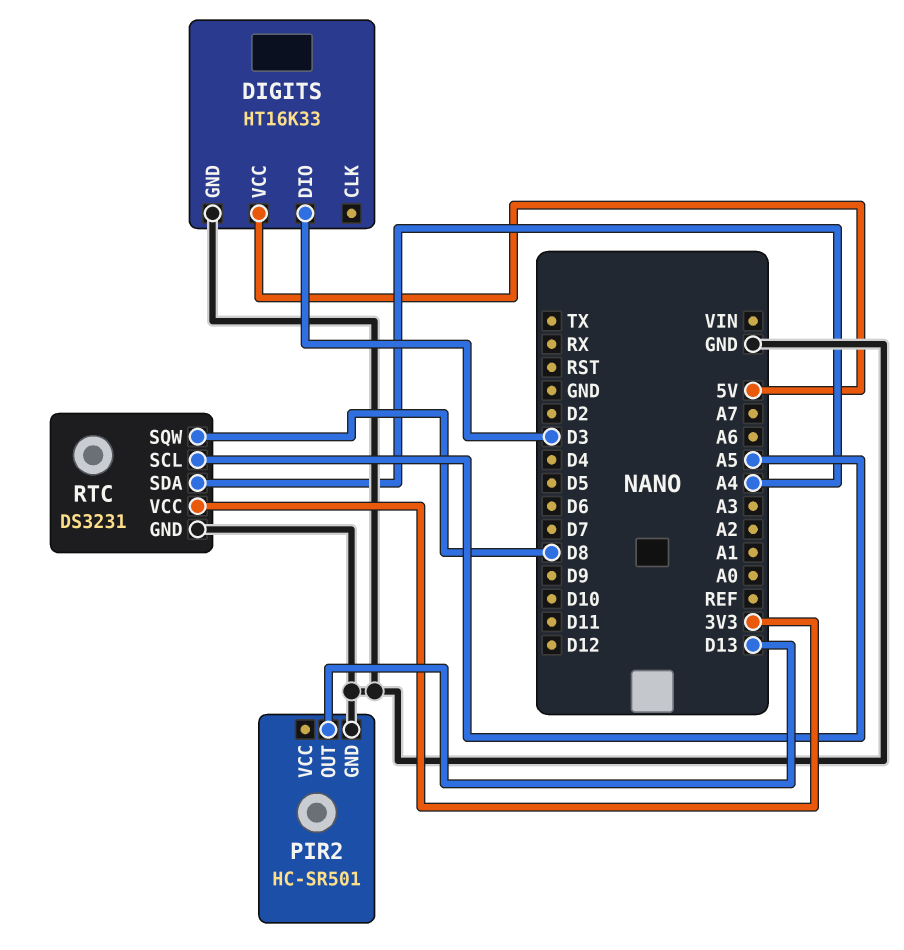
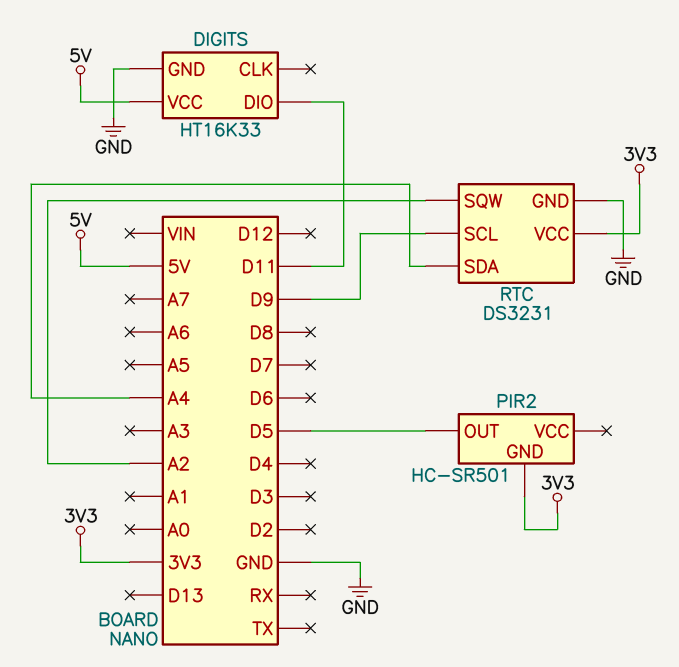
DIGITS pin DIO: D3 -> D11
PIR2 pin GND: GND -> 3V3
PIR2 pin OUT: D13 -> D5
RTC pin SCL: A5 -> D9
RTC pin SQW: D8 -> A2

